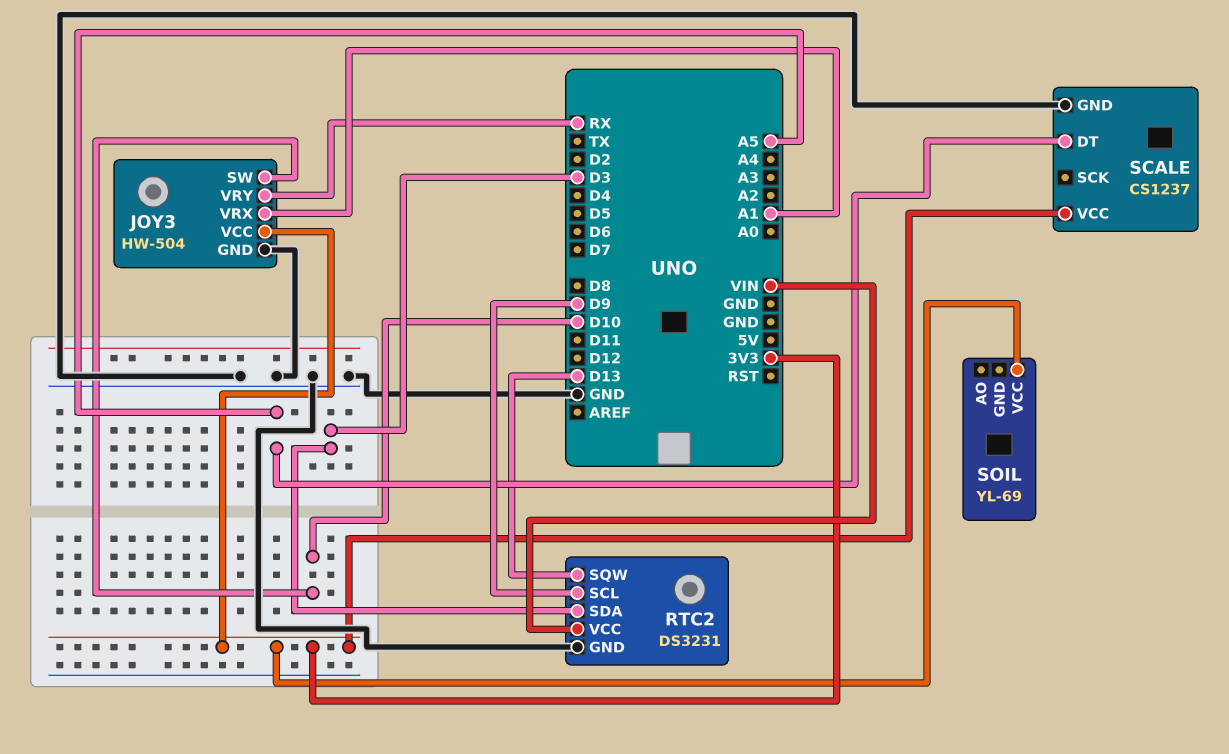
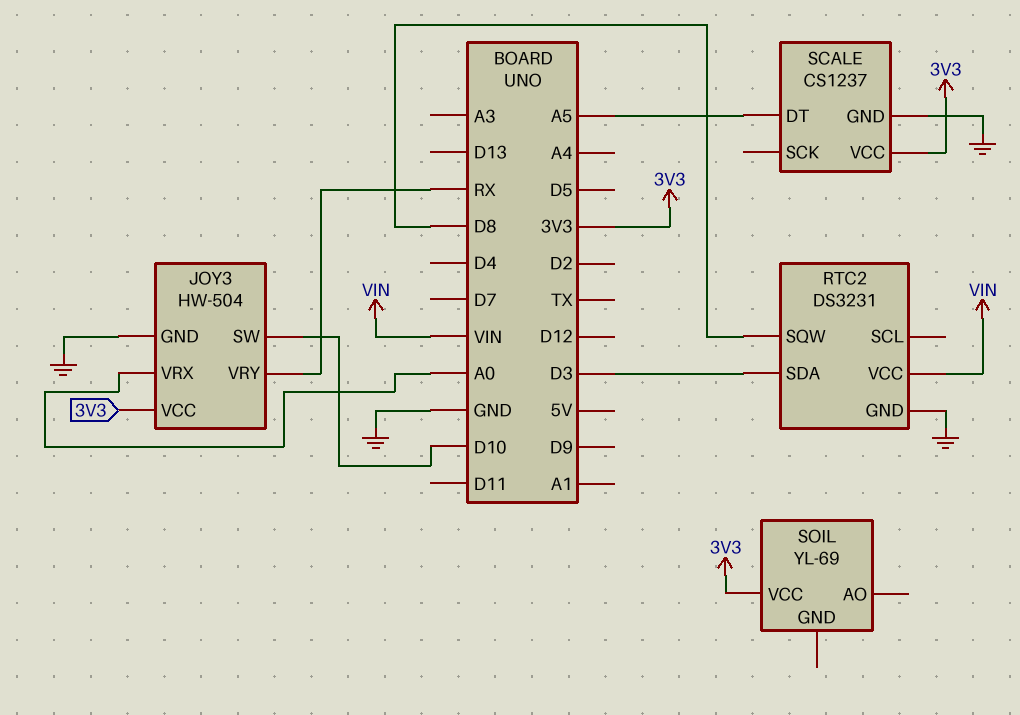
JOY3 pin VRX: A1 -> A0
RTC2 pin SCL: D9 -> none
RTC2 pin SQW: D13 -> D8

